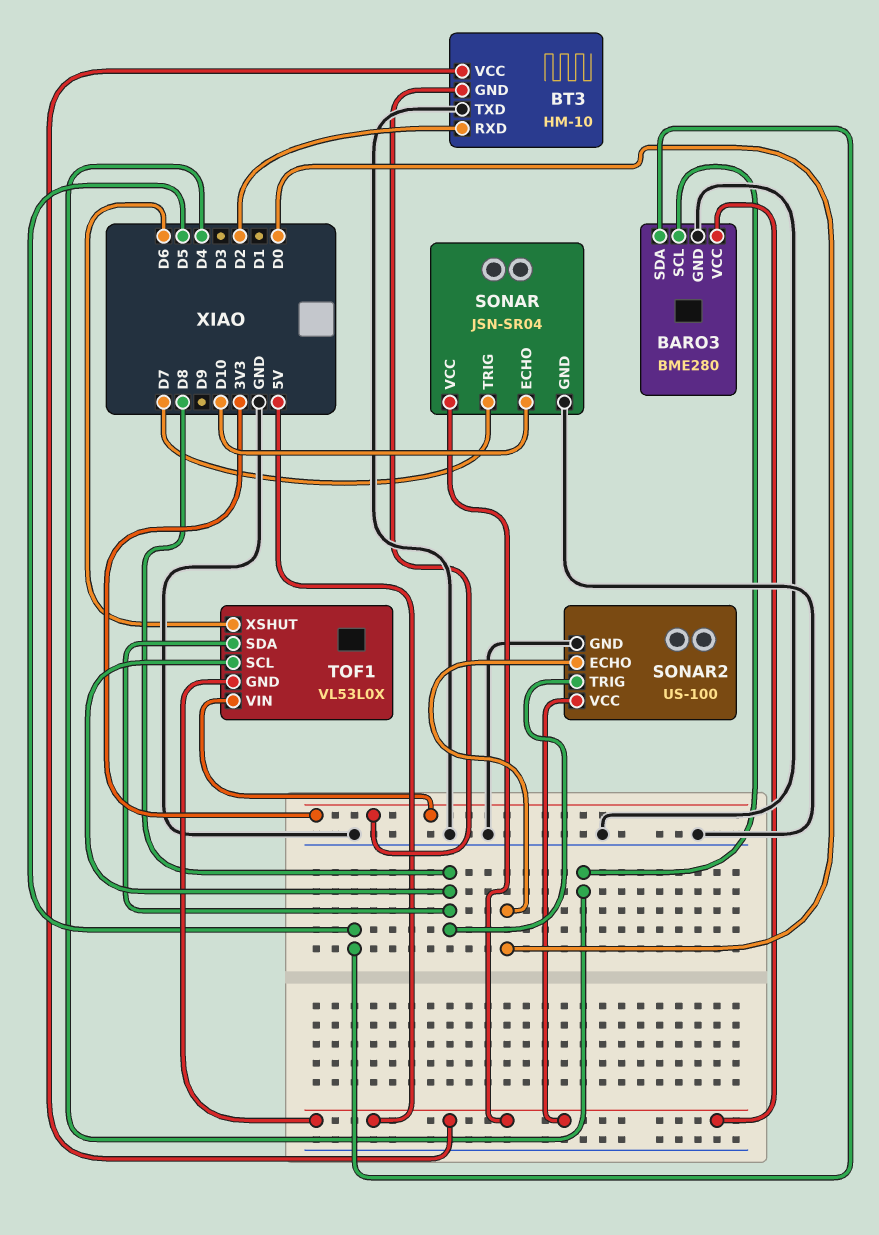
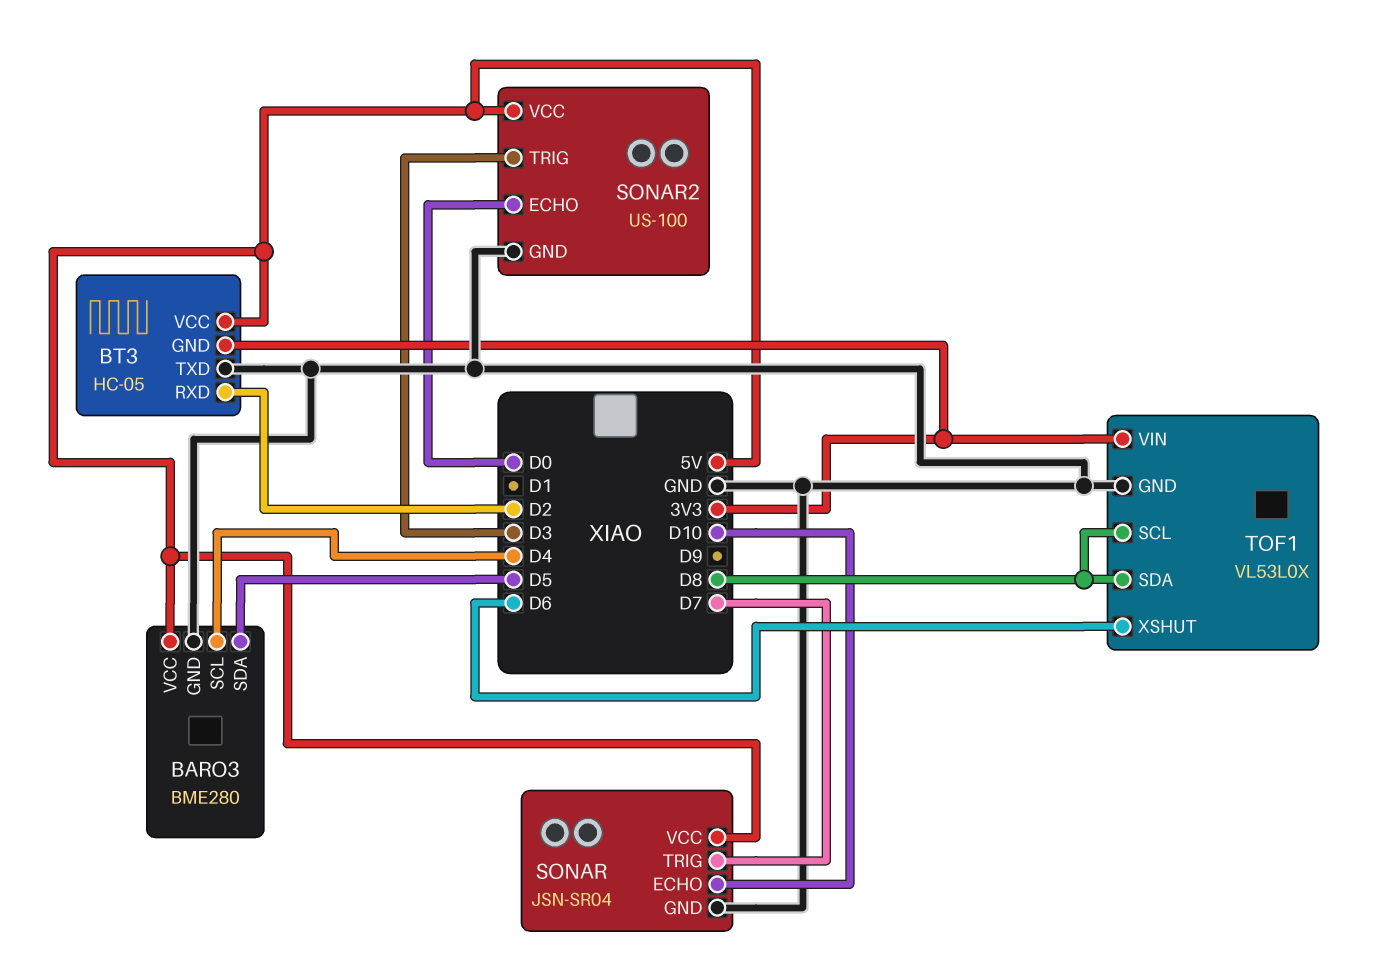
BT3: HM-10 -> HC-05
SONAR2 pin TRIG: D8 -> D3
TOF1 pin GND: 5V -> GND

